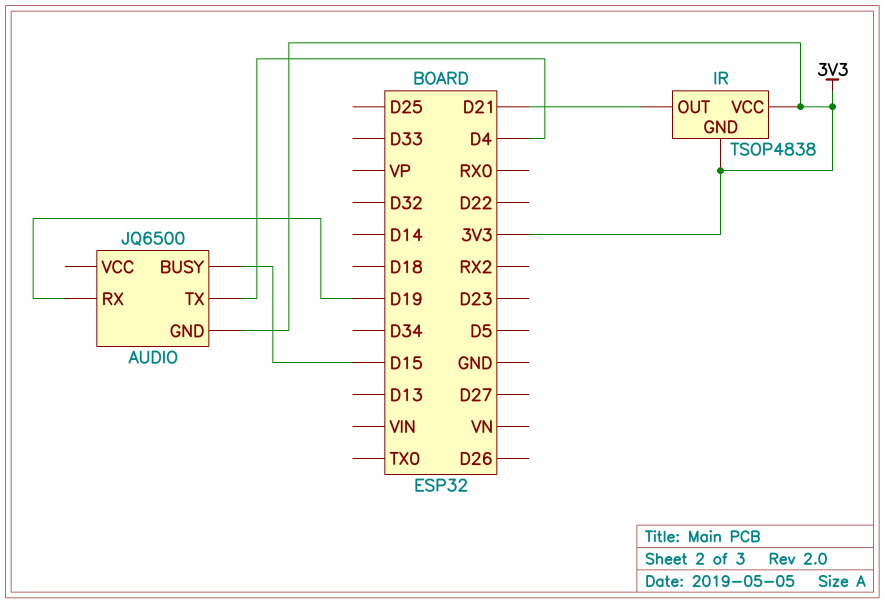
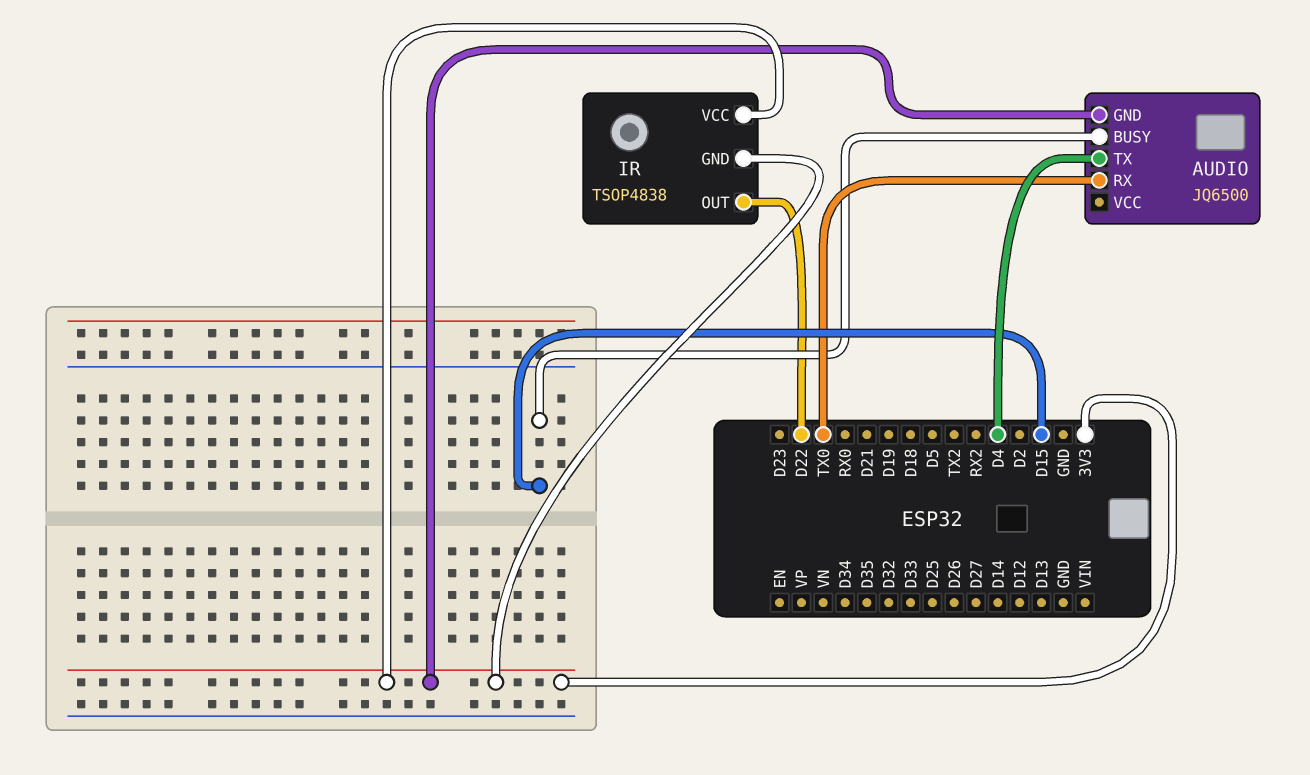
AUDIO pin RX: D19 -> TX0
IR pin OUT: D21 -> D22

